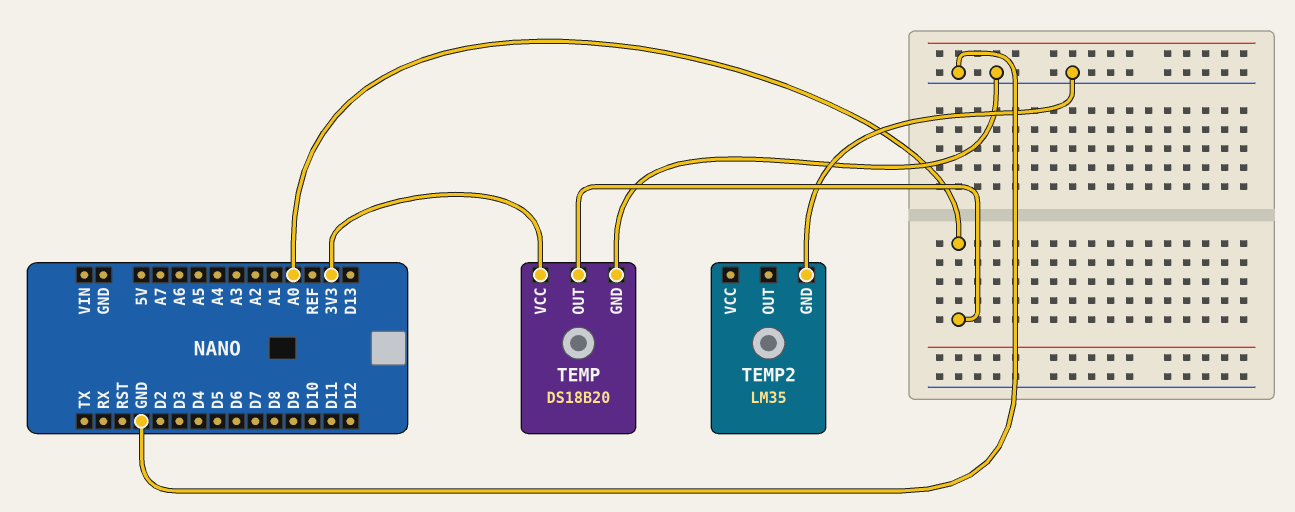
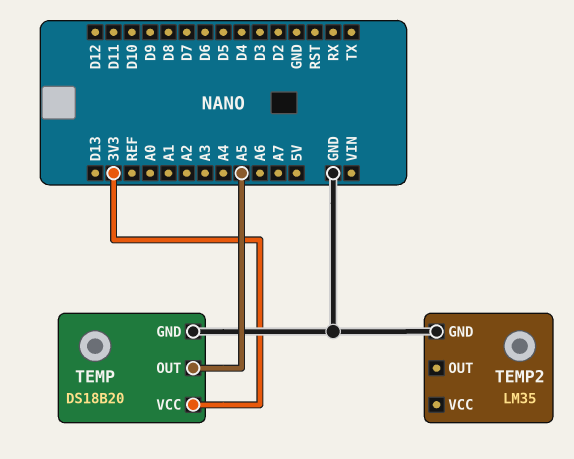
TEMP pin OUT: A0 -> A5

